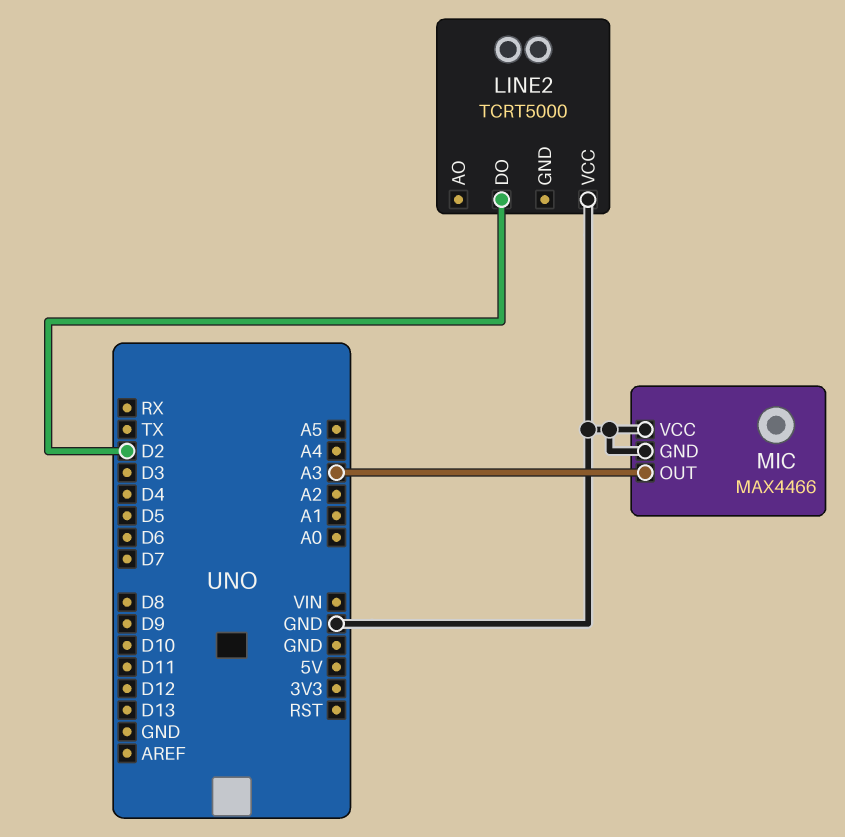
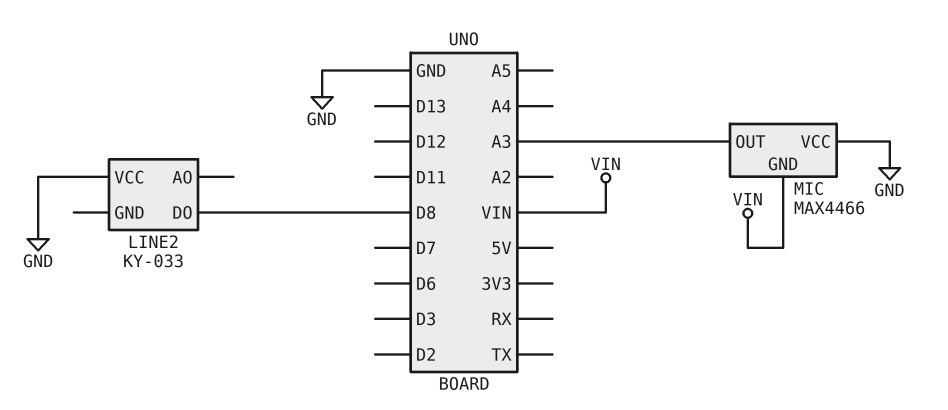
LINE2: TCRT5000 -> KY-033
LINE2 pin DO: D2 -> D8
MIC pin GND: GND -> VIN

